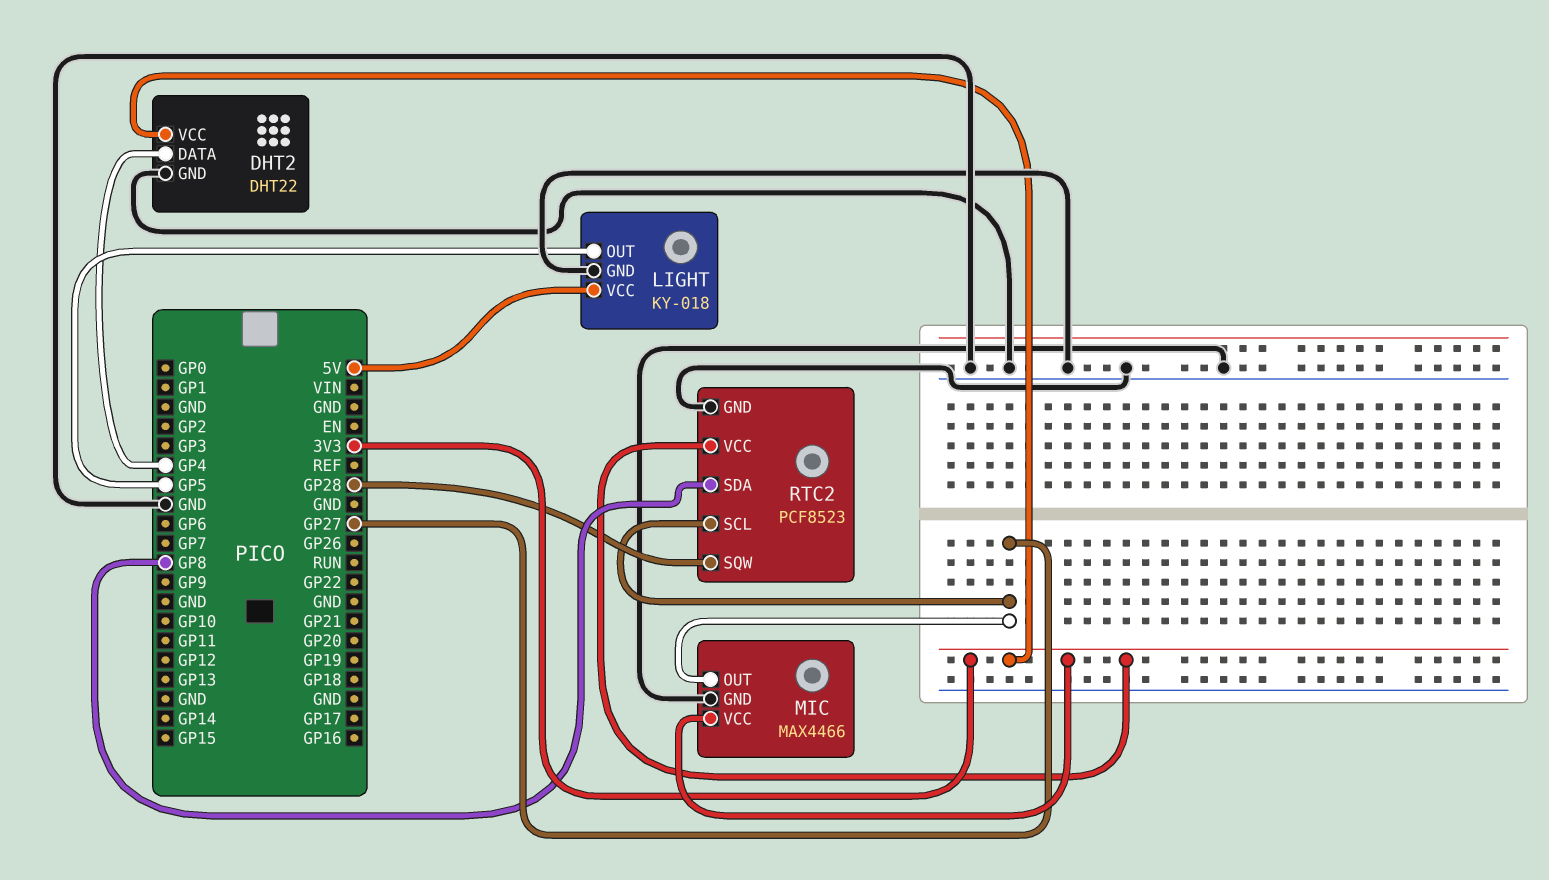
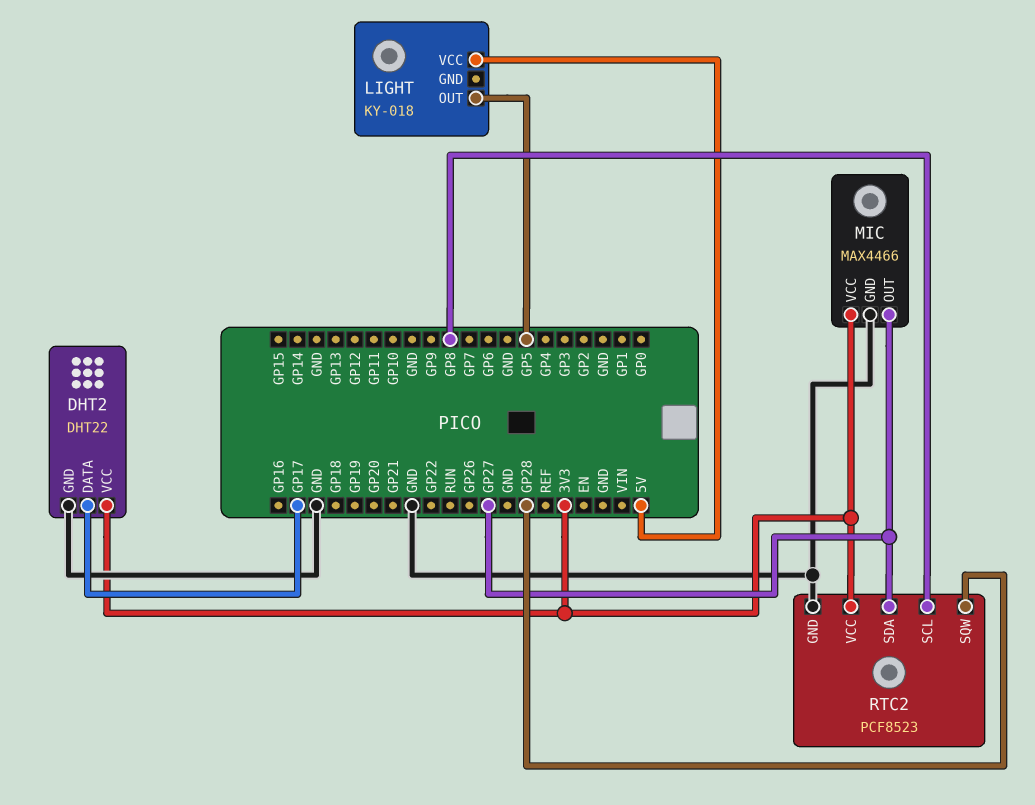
DHT2 pin DATA: GP4 -> GP17
LIGHT pin GND: GND -> none
RTC2 pin SCL: GP27 -> GP8
RTC2 pin SDA: GP8 -> GP27

